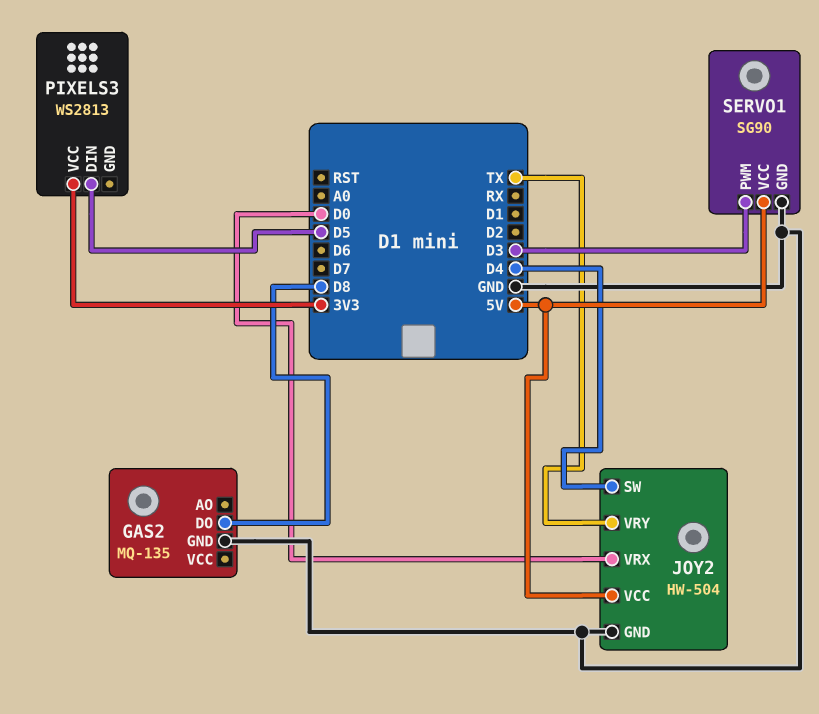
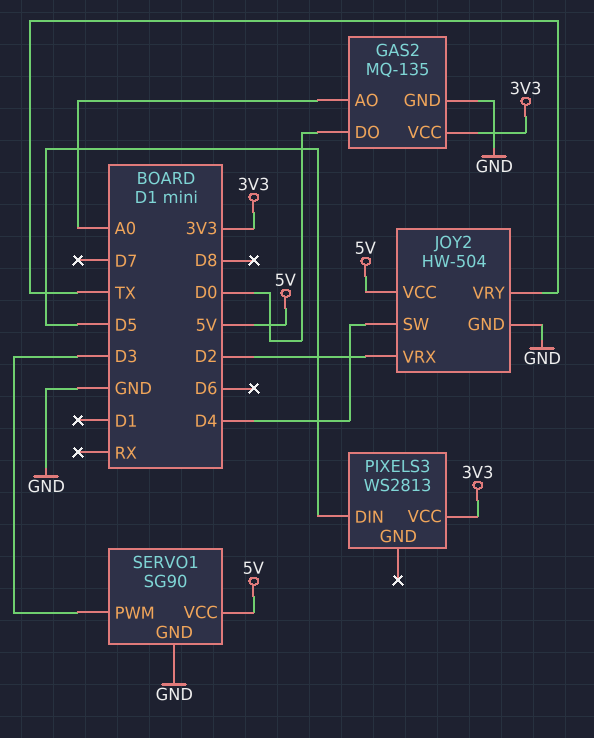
GAS2 pin AO: none -> A0
GAS2 pin DO: D8 -> D0
GAS2 pin VCC: none -> 3V3
JOY2 pin VRX: D0 -> D2

